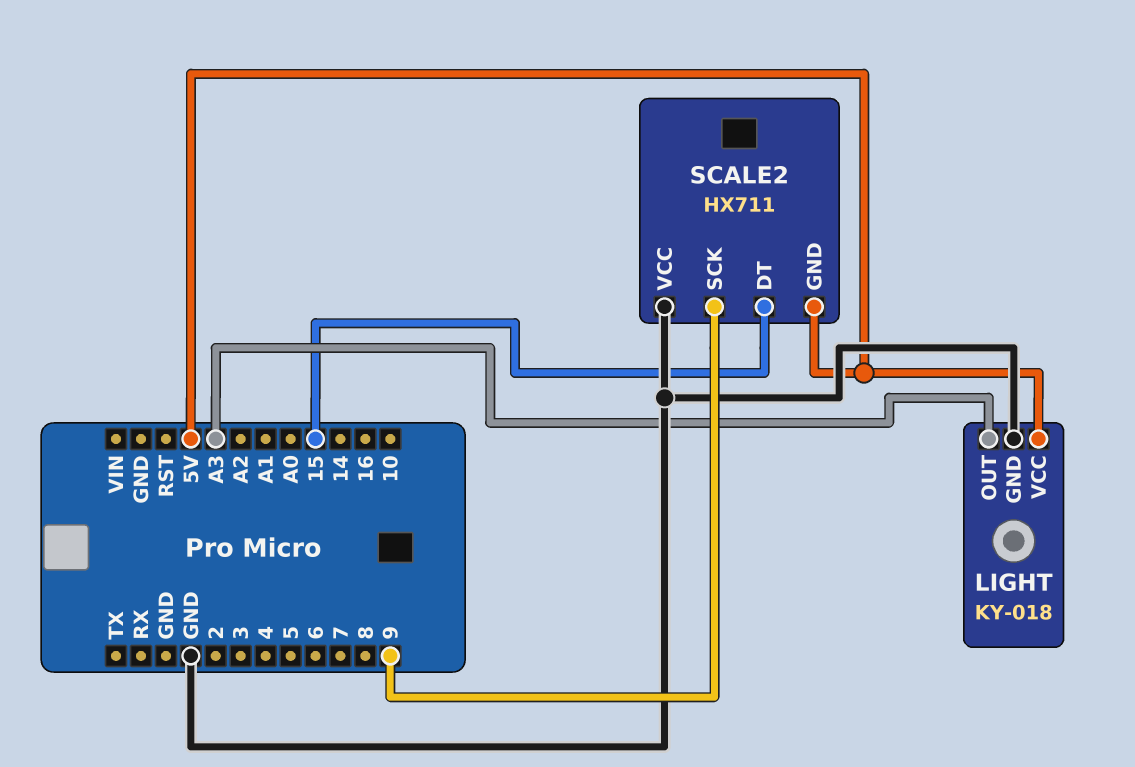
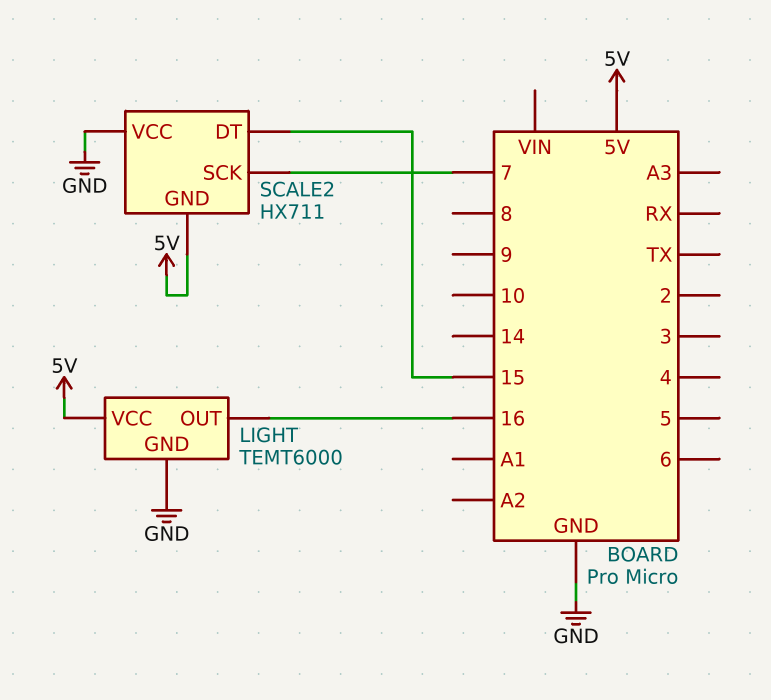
LIGHT: KY-018 -> TEMT6000
LIGHT pin OUT: A3 -> 16
SCALE2 pin SCK: 9 -> 7

